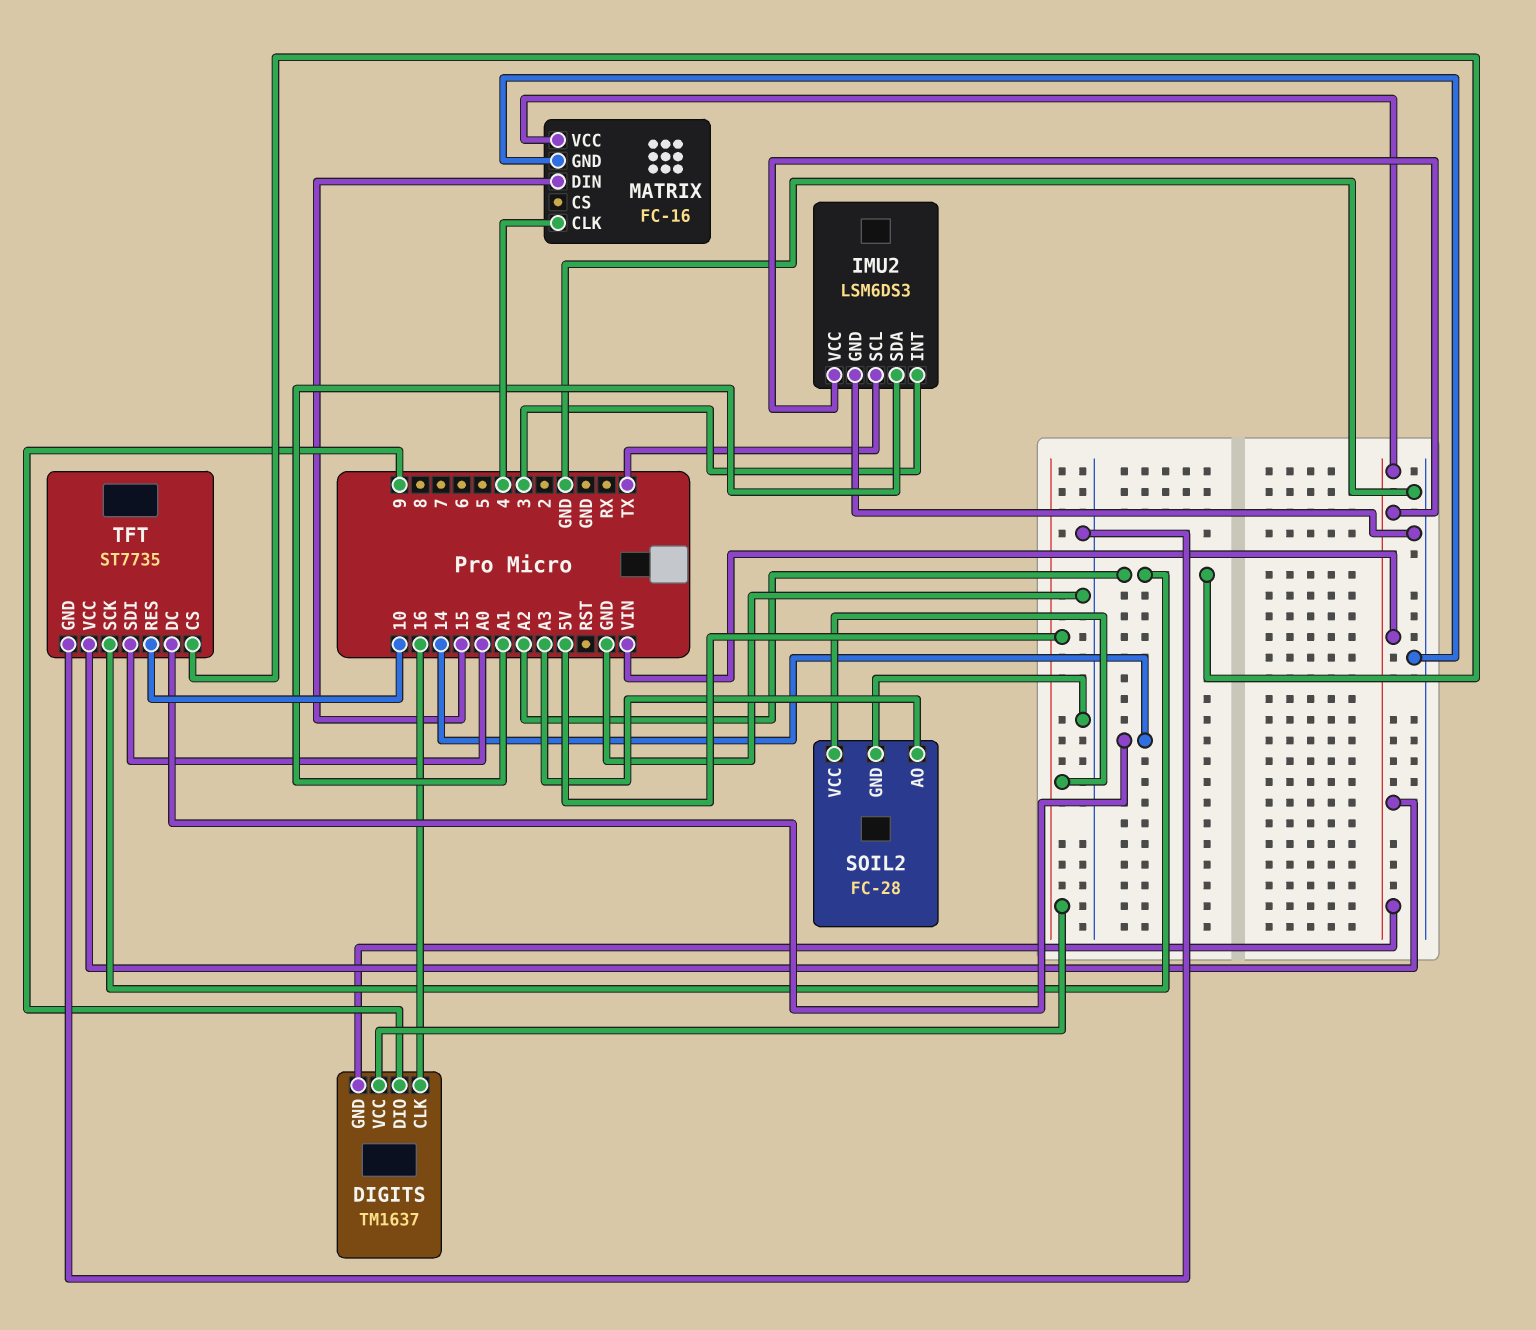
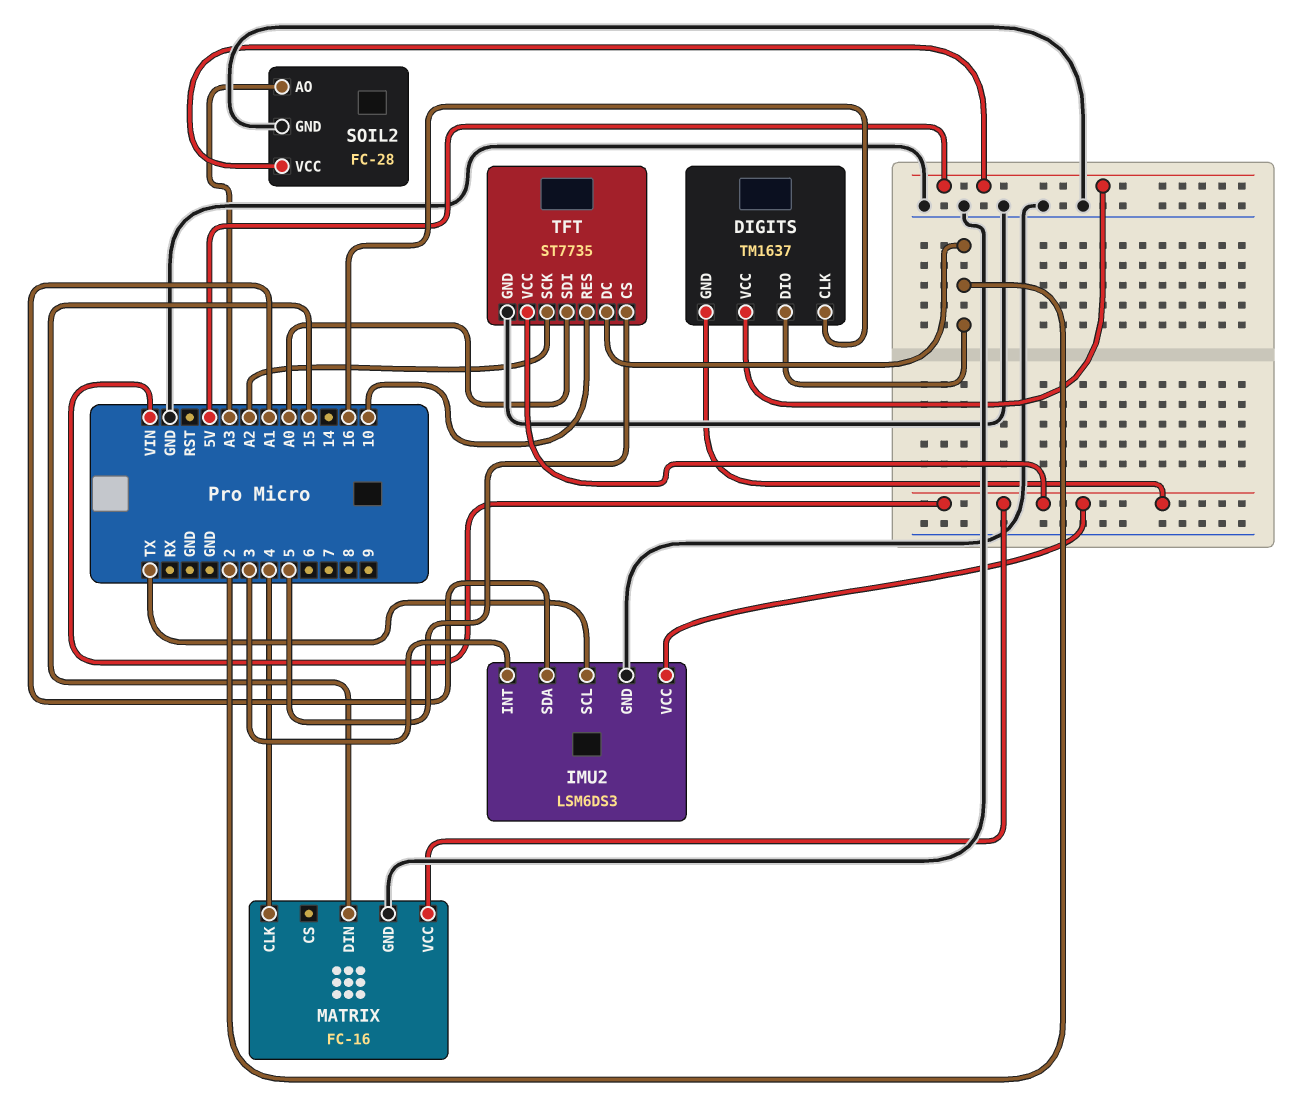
DIGITS pin DIO: 9 -> 2
TFT pin CS: A2 -> 5
TFT pin DC: 14 -> 2

